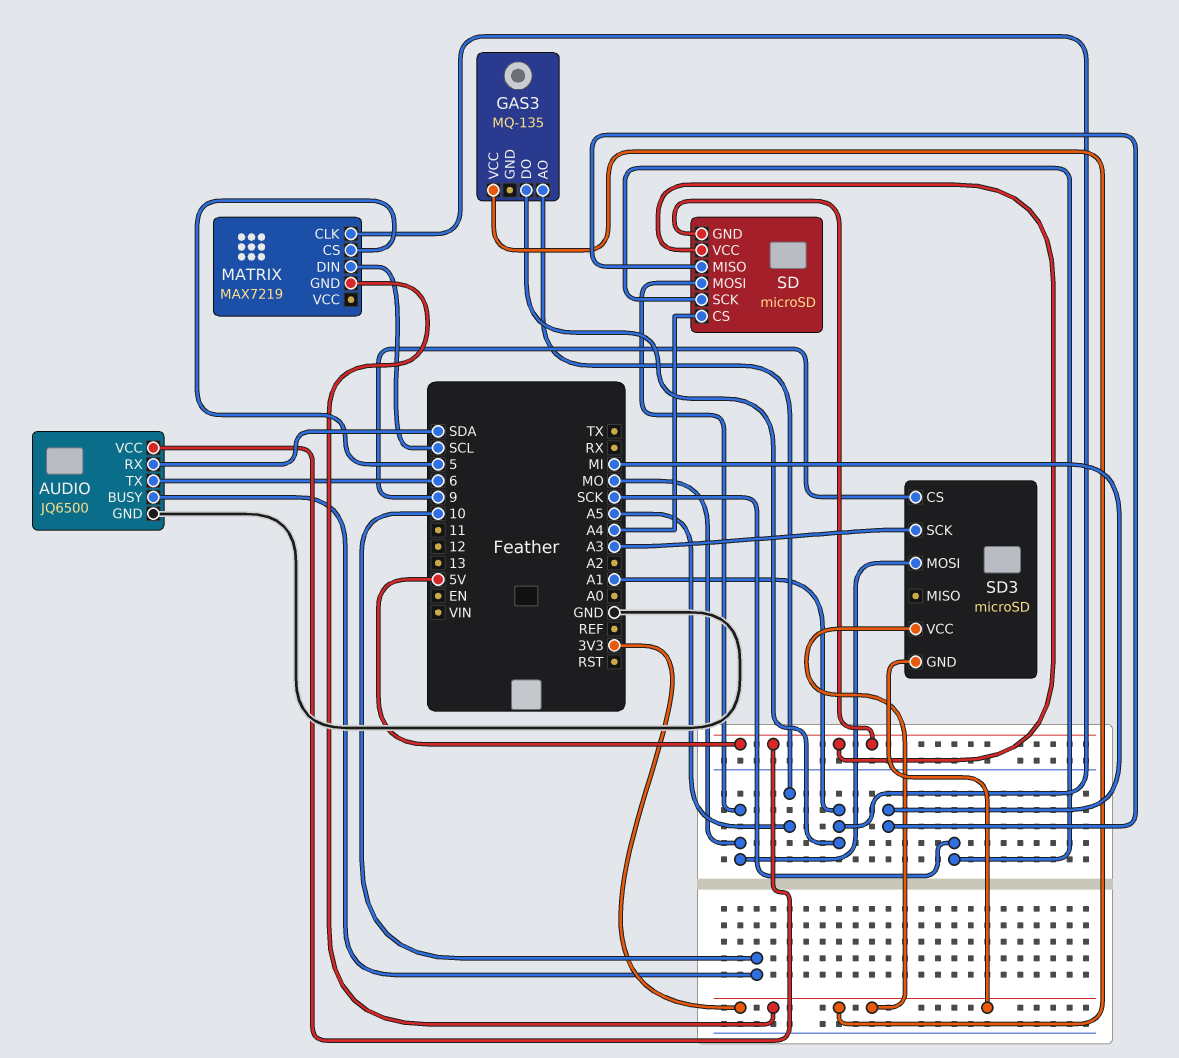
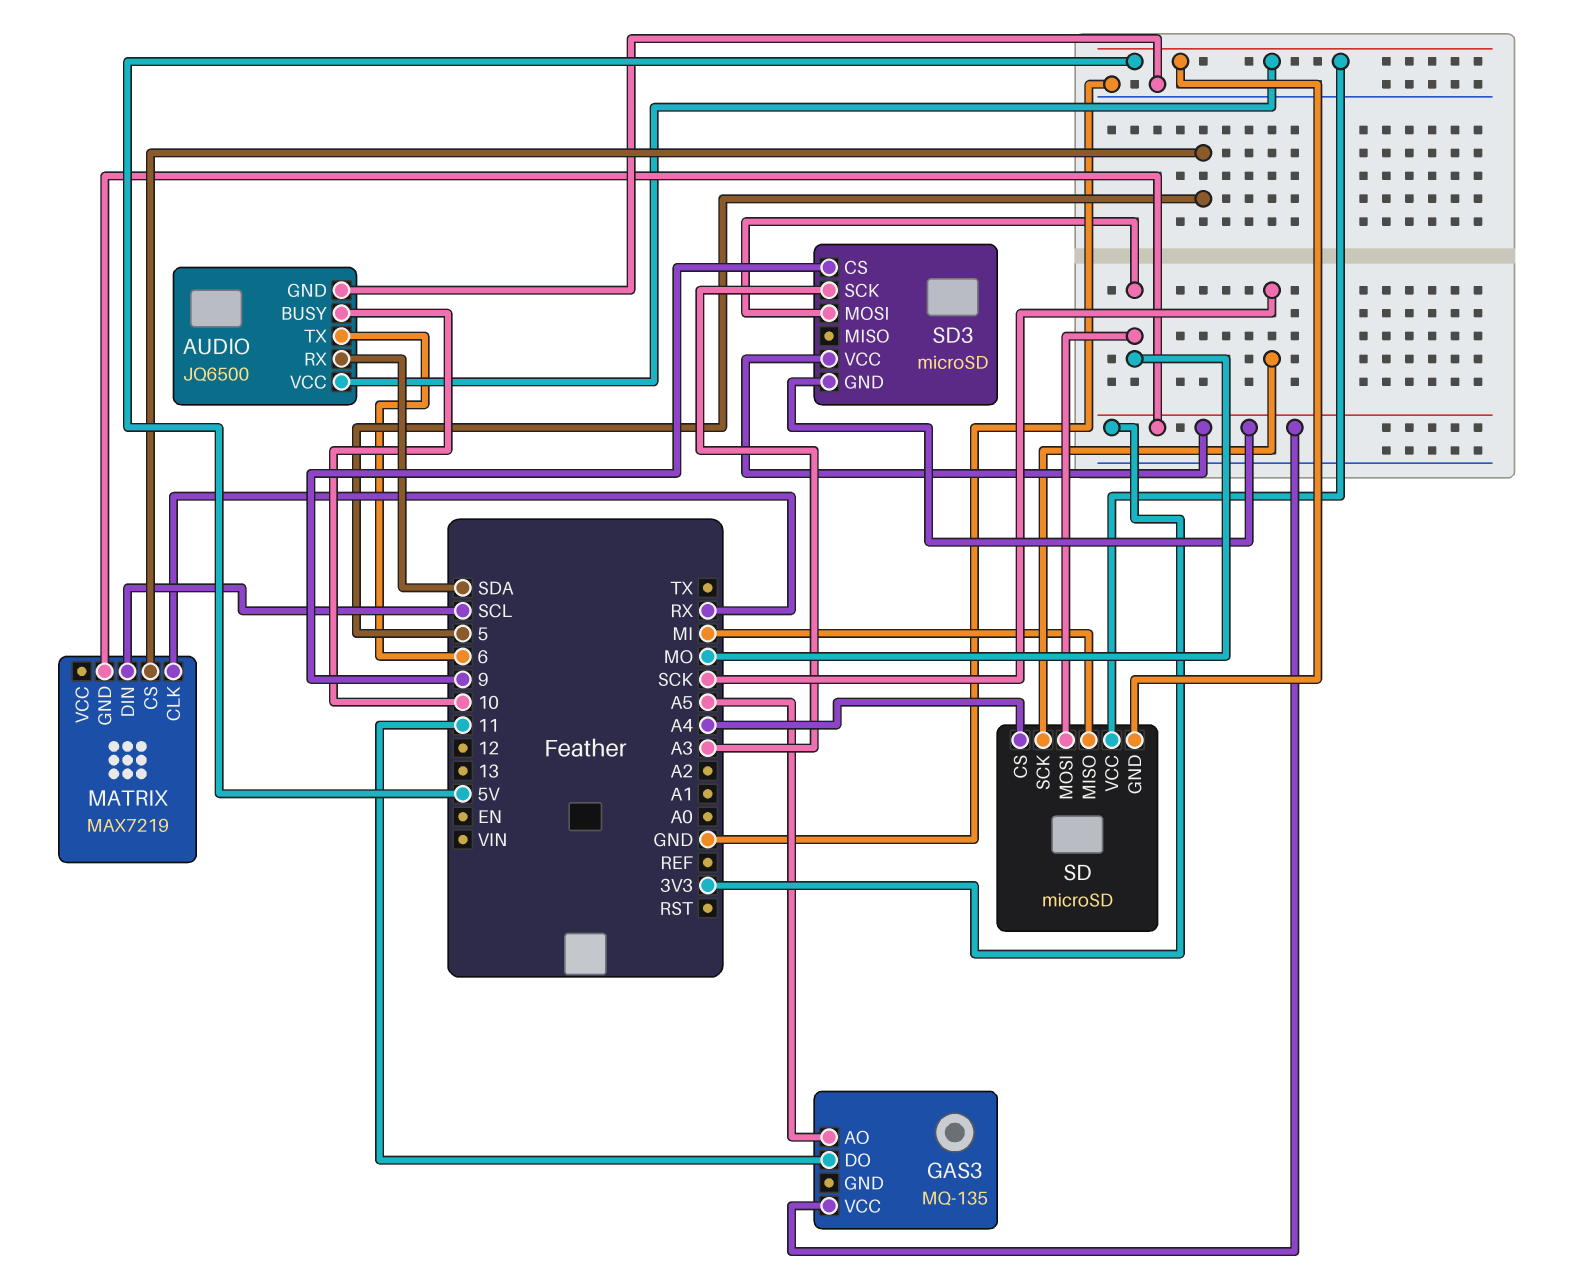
GAS3 pin DO: A1 -> 11
MATRIX pin CLK: A1 -> RX

